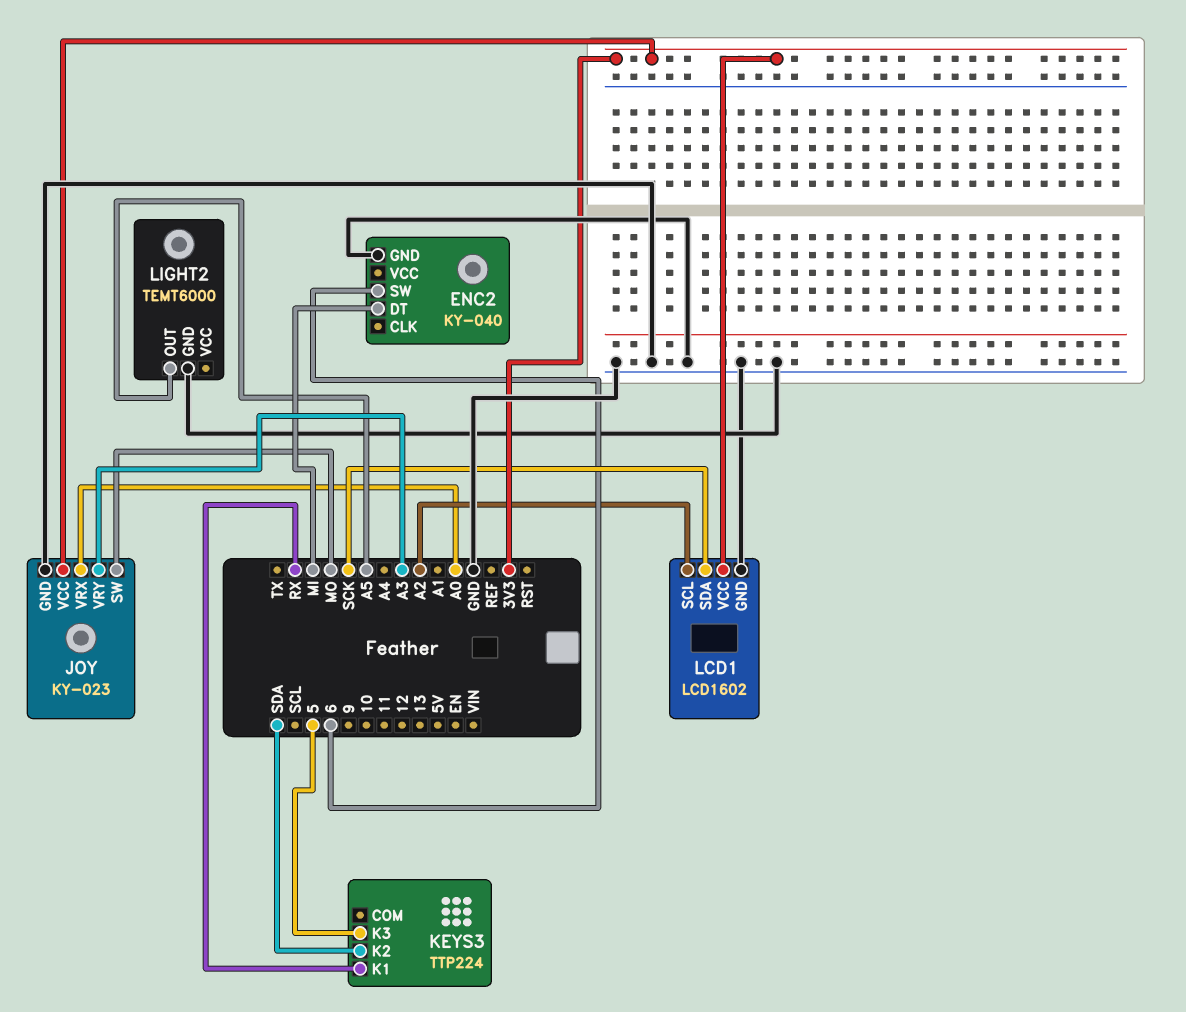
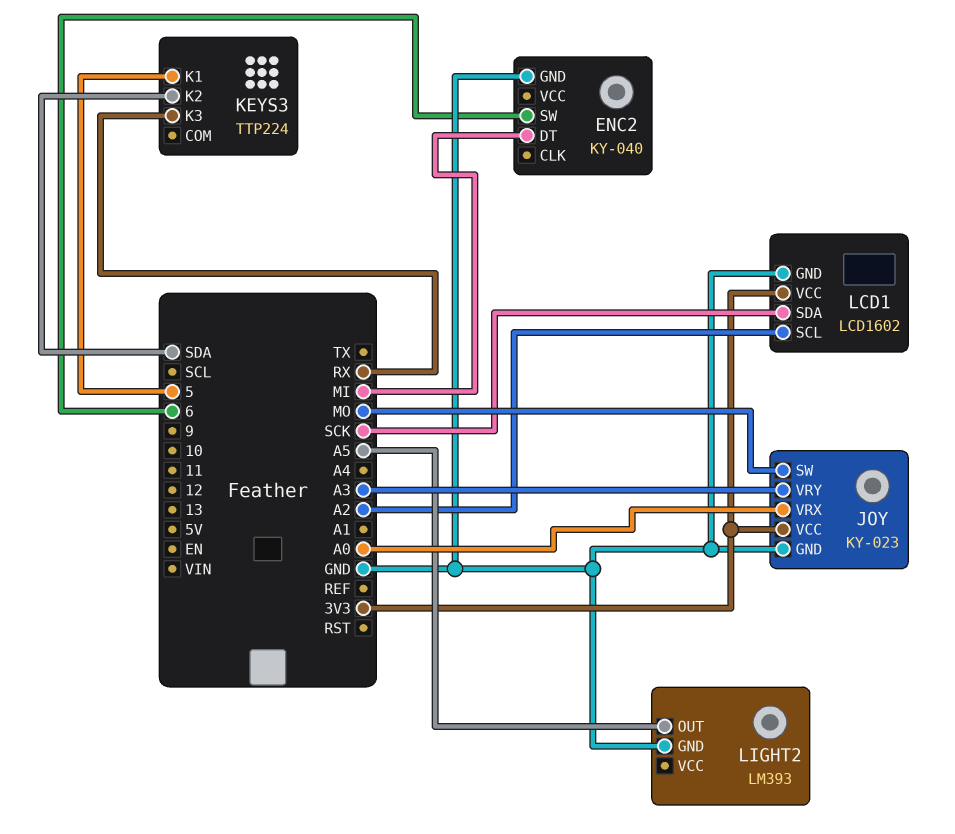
KEYS3 pin K1: RX -> 5
KEYS3 pin K3: 5 -> RX
LIGHT2: TEMT6000 -> LM393

